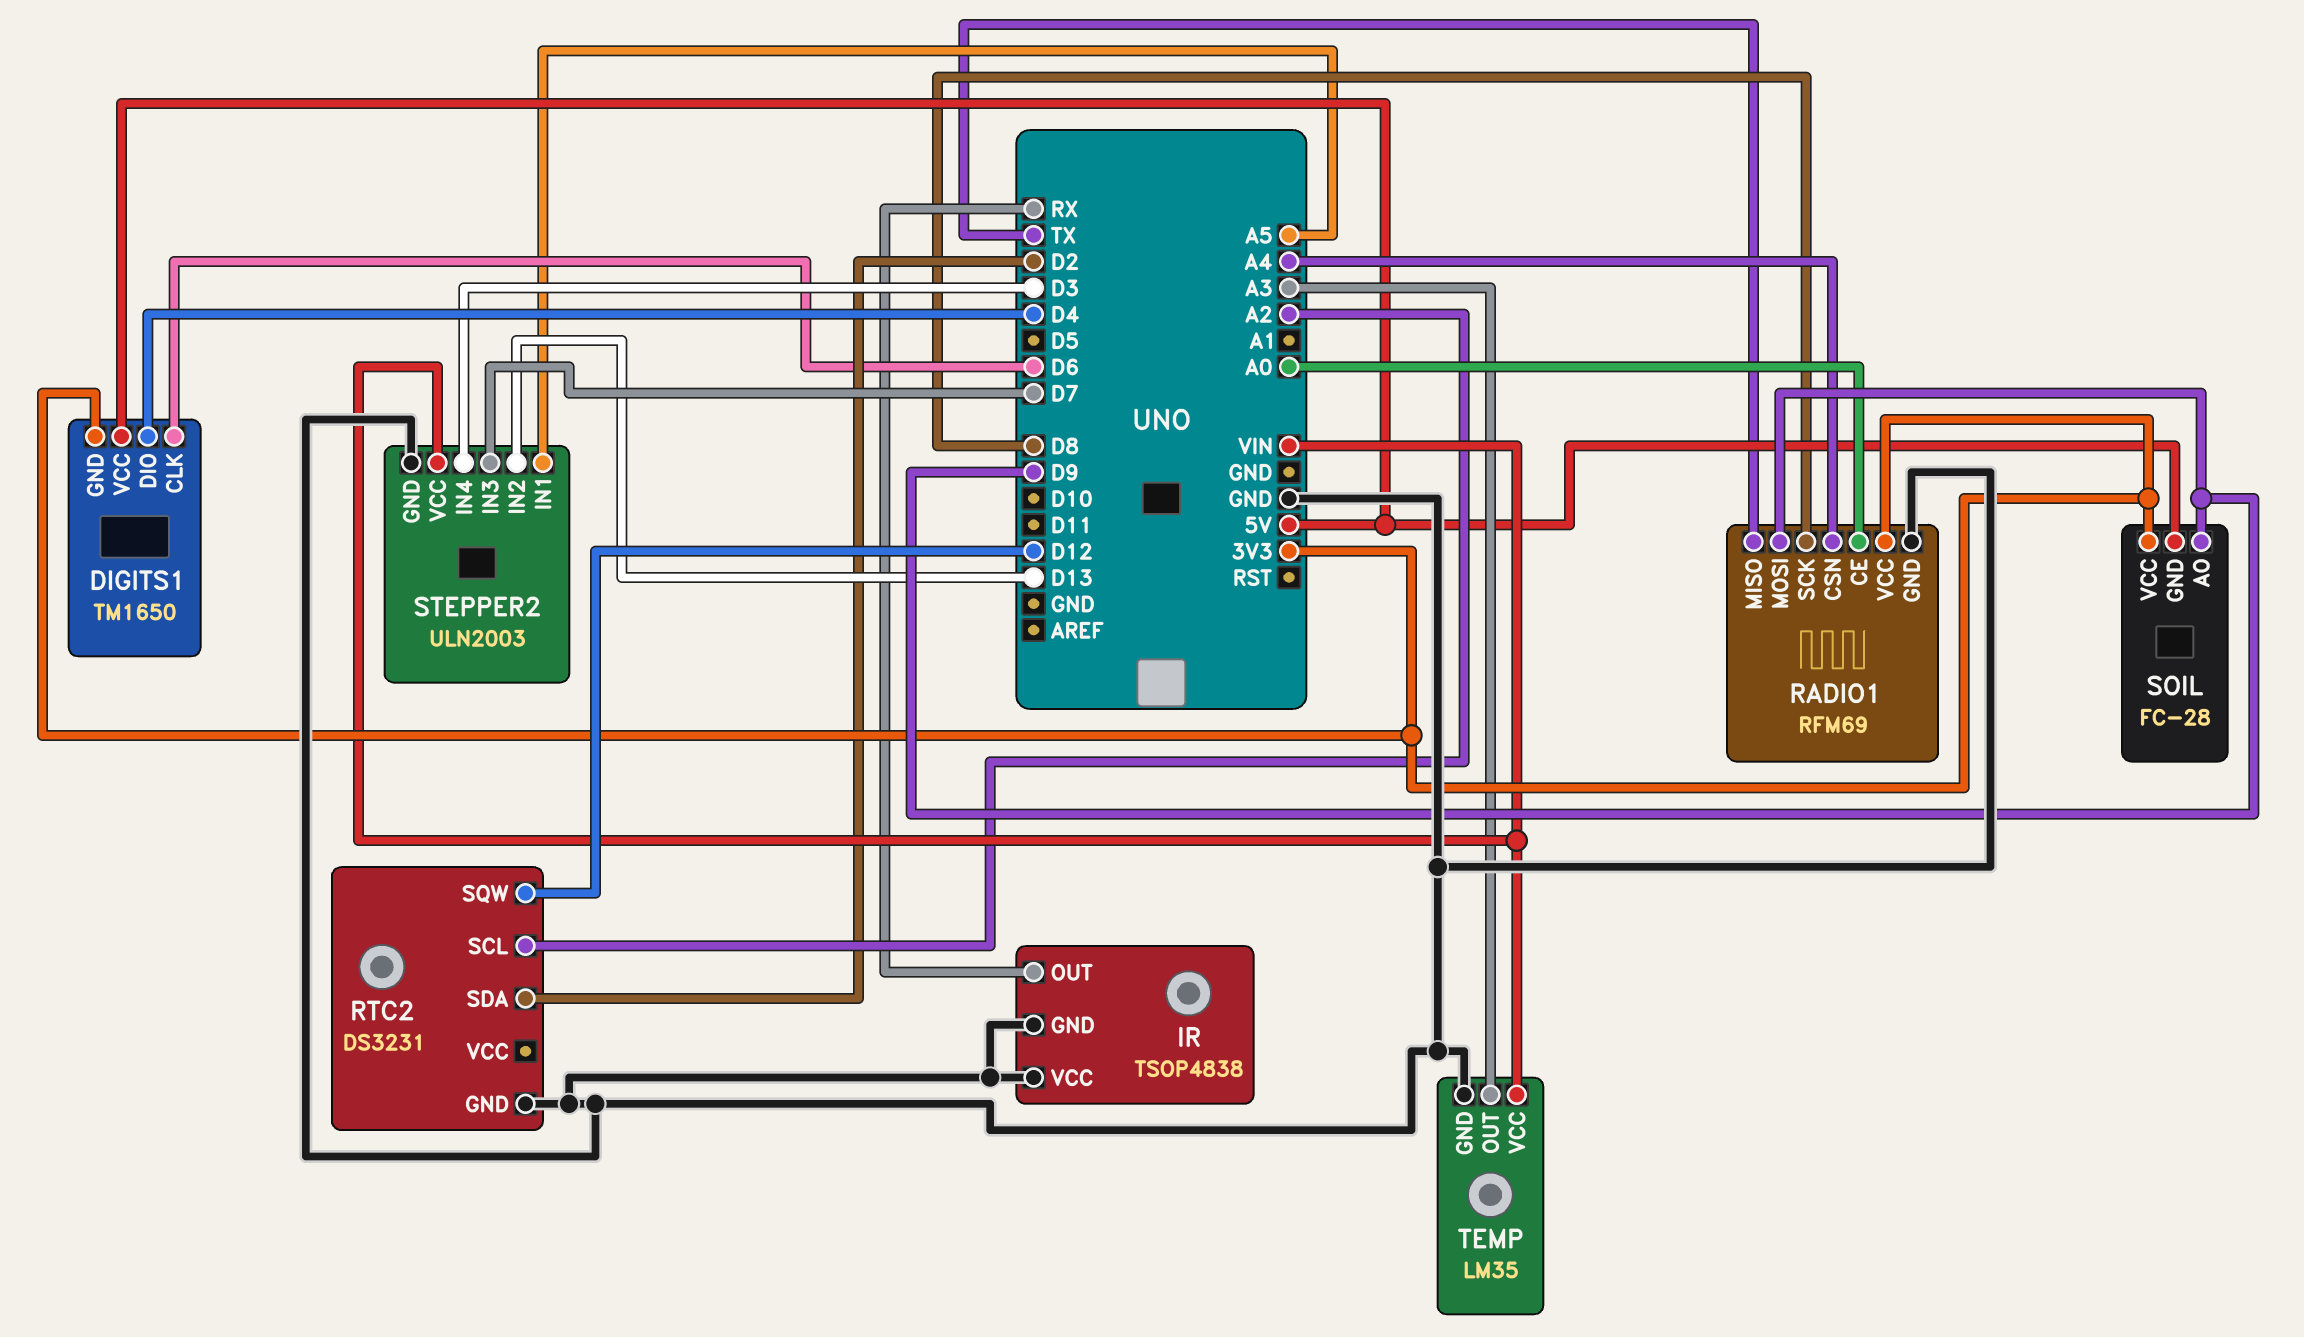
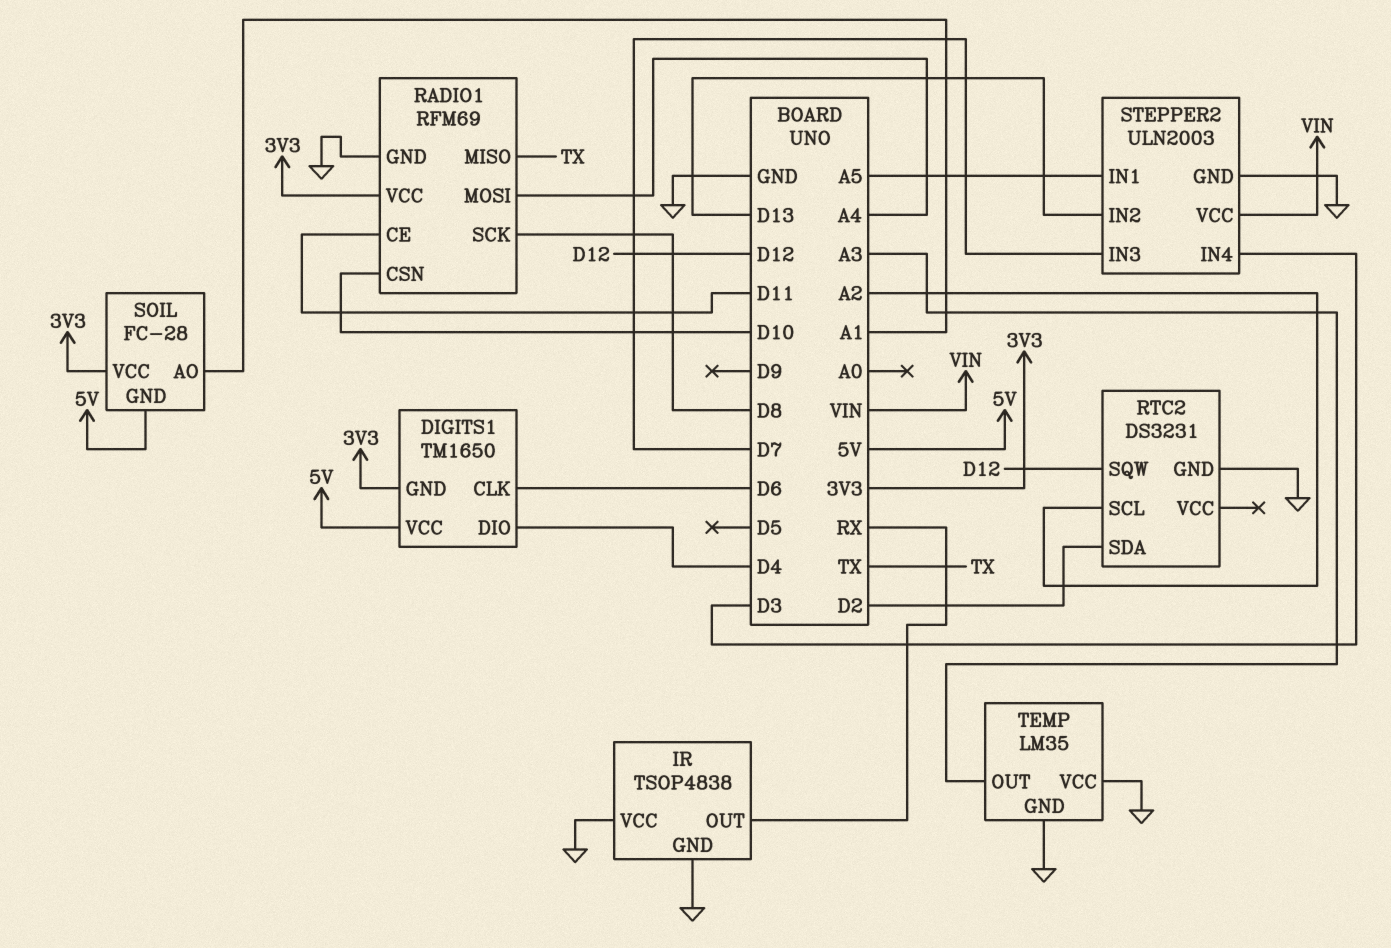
RADIO1 pin CE: A0 -> D11
RADIO1 pin CSN: A4 -> D10
RADIO1 pin MOSI: D9 -> A4
SOIL pin AO: D9 -> A1
TEMP pin VCC: VIN -> GND

